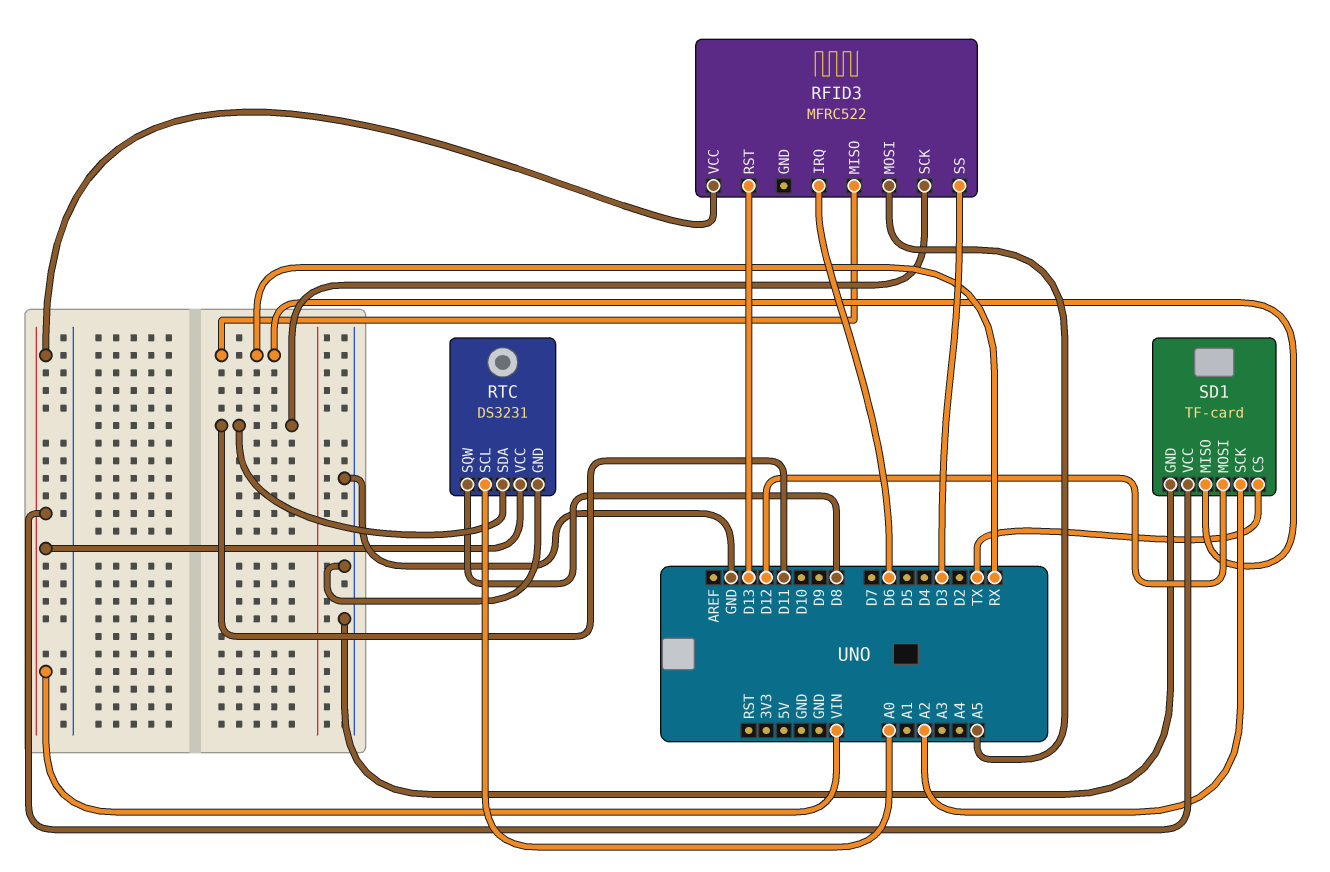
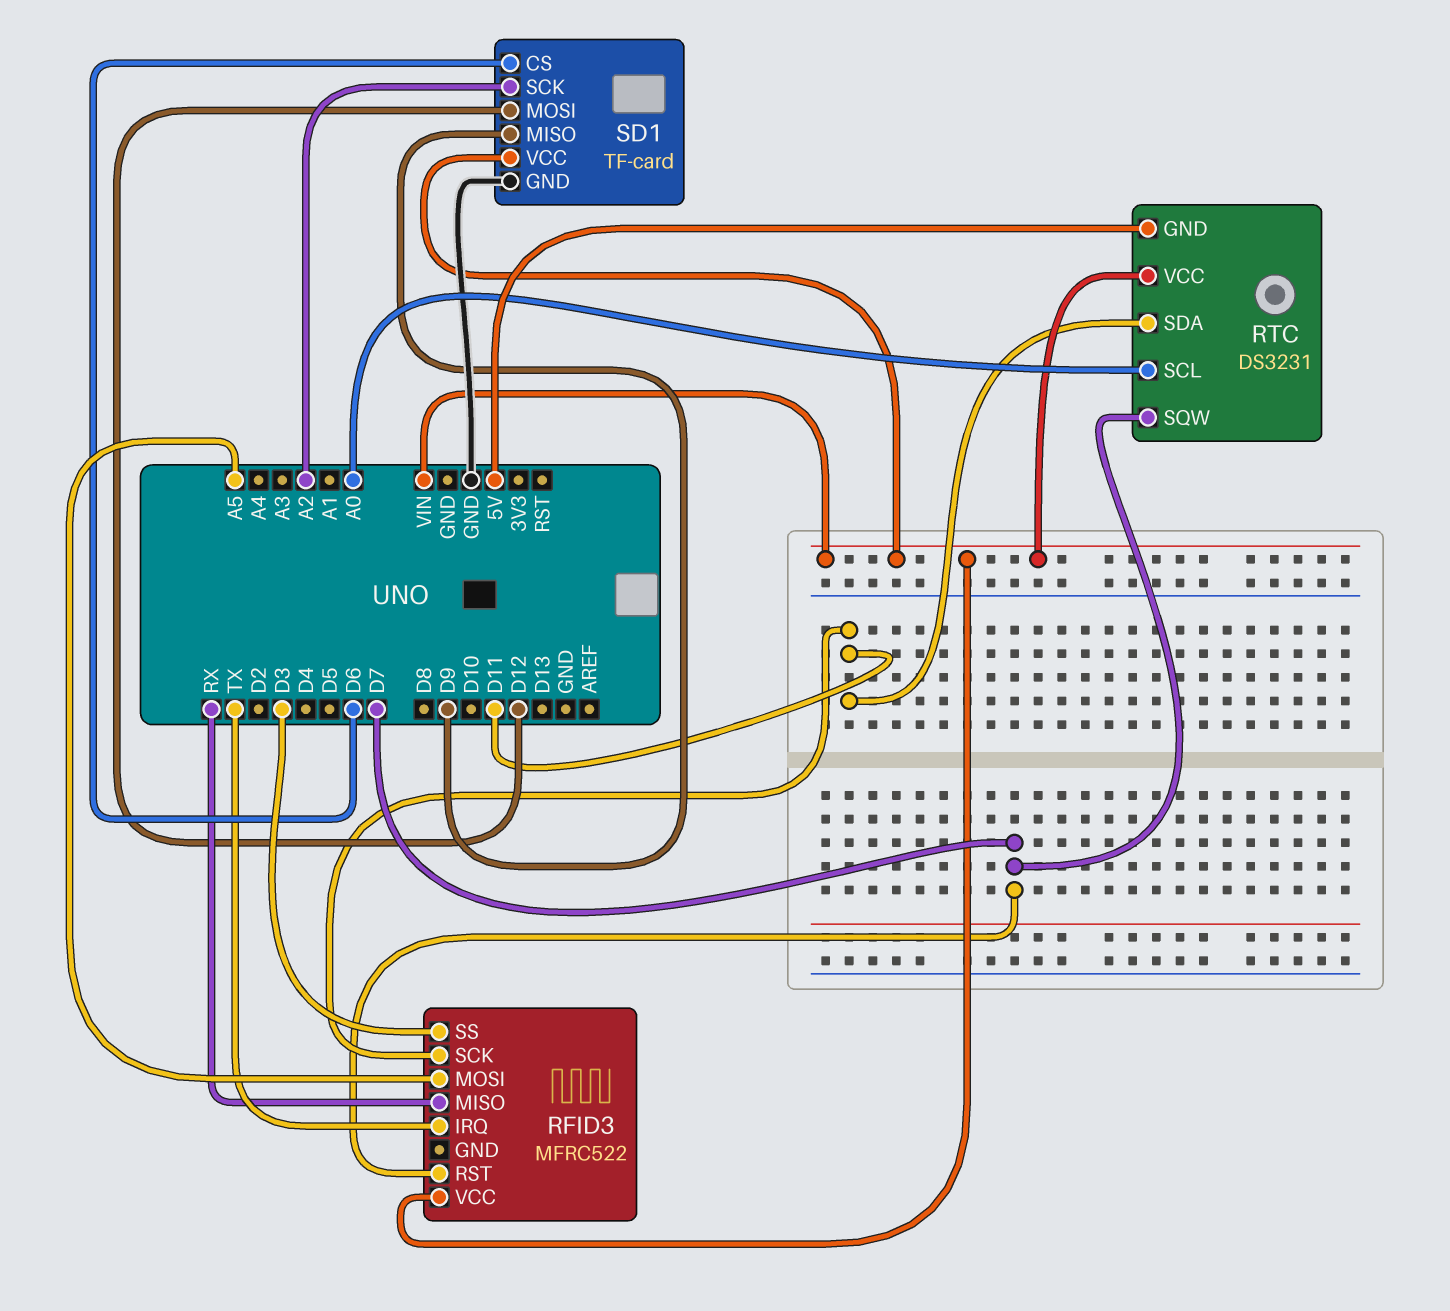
RFID3 pin IRQ: D6 -> TX
RFID3 pin RST: D13 -> D7
RTC pin GND: GND -> 5V
RTC pin SQW: D8 -> D7
SD1 pin CS: TX -> D6
SD1 pin MISO: RX -> D9

